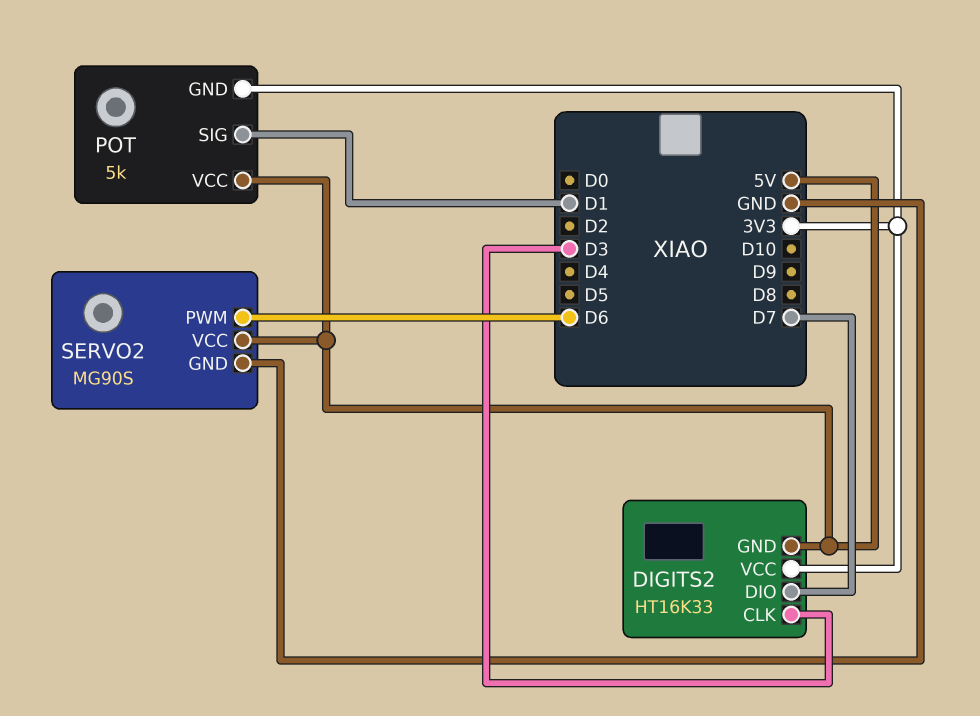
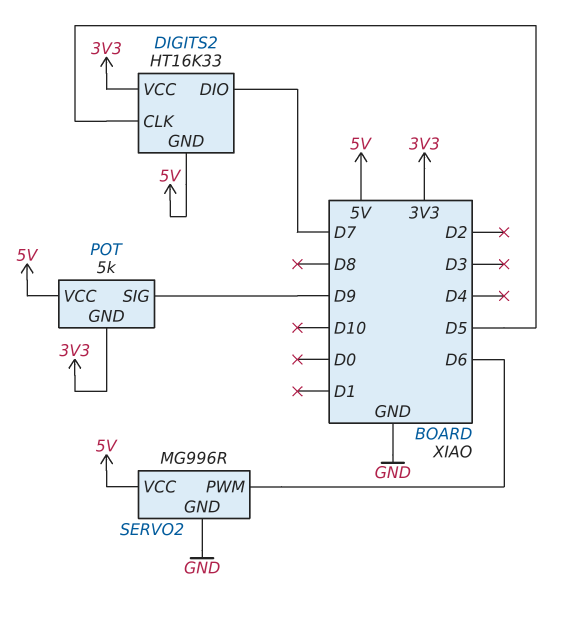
DIGITS2 pin CLK: D3 -> D5
POT pin SIG: D1 -> D9
SERVO2: MG90S -> MG996R

